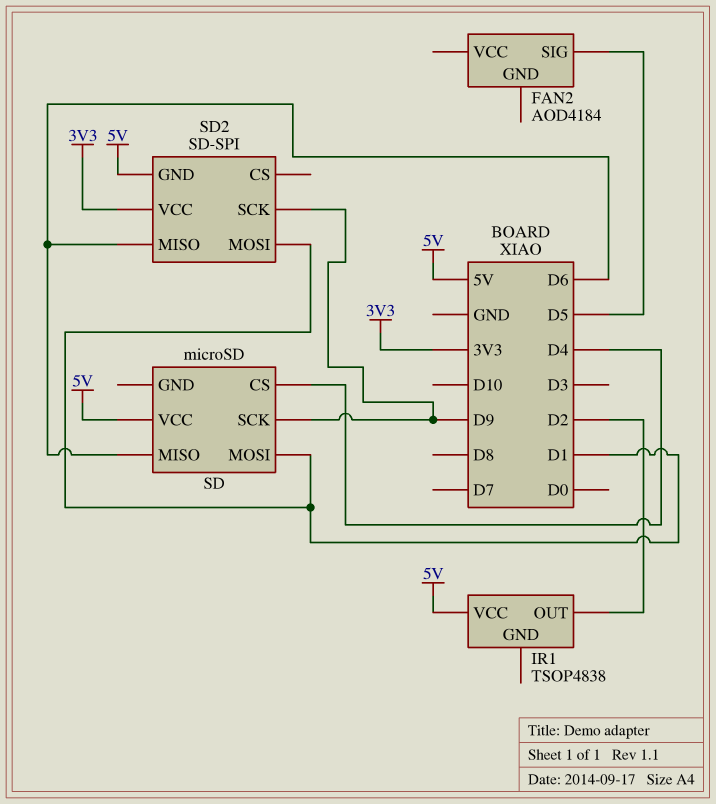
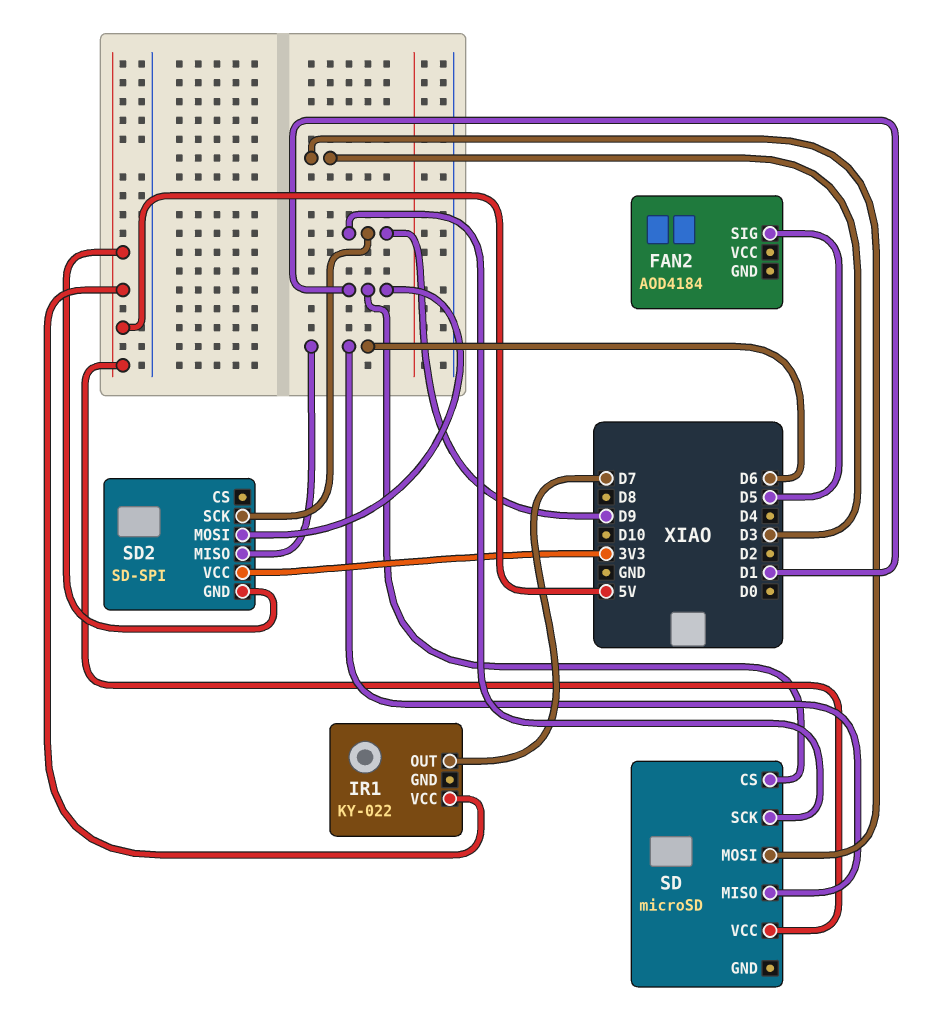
IR1: TSOP4838 -> KY-022
IR1 pin OUT: D2 -> D7
SD pin CS: D4 -> D1
SD pin MOSI: D1 -> D3

